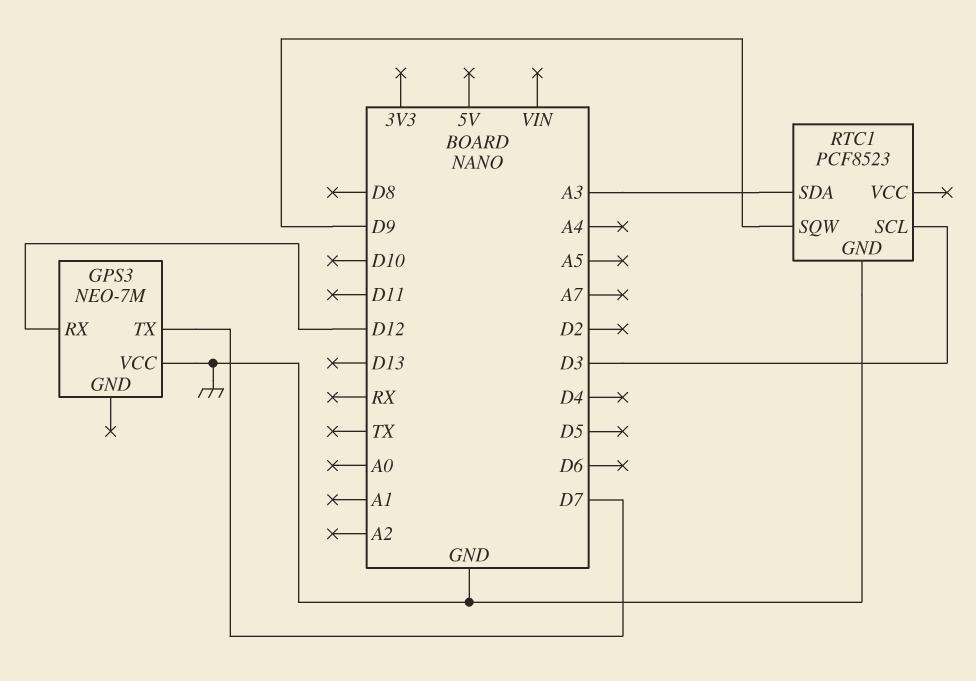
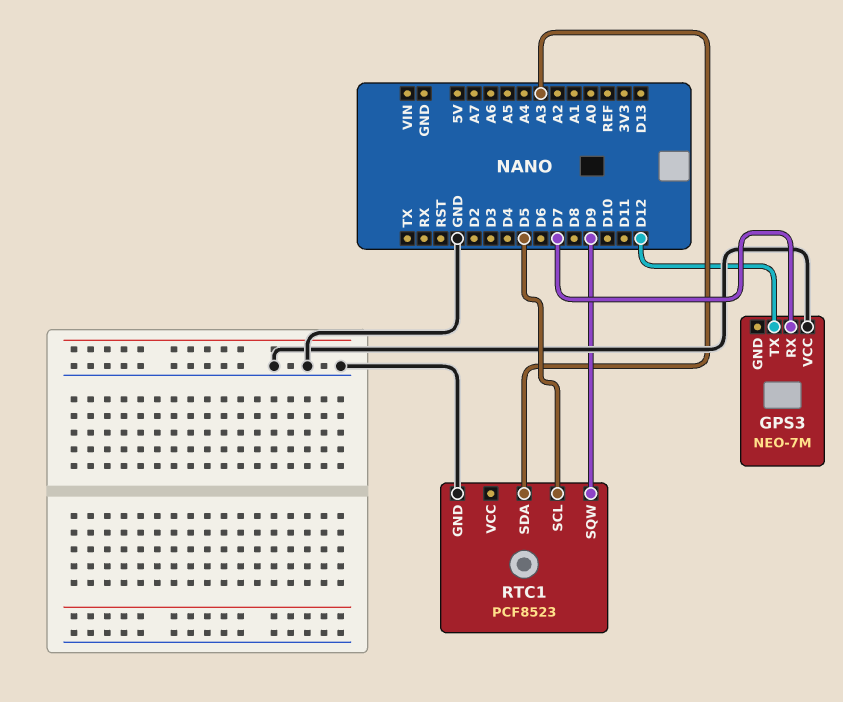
GPS3 pin RX: D12 -> D7
GPS3 pin TX: D7 -> D12
RTC1 pin SCL: D3 -> D5

